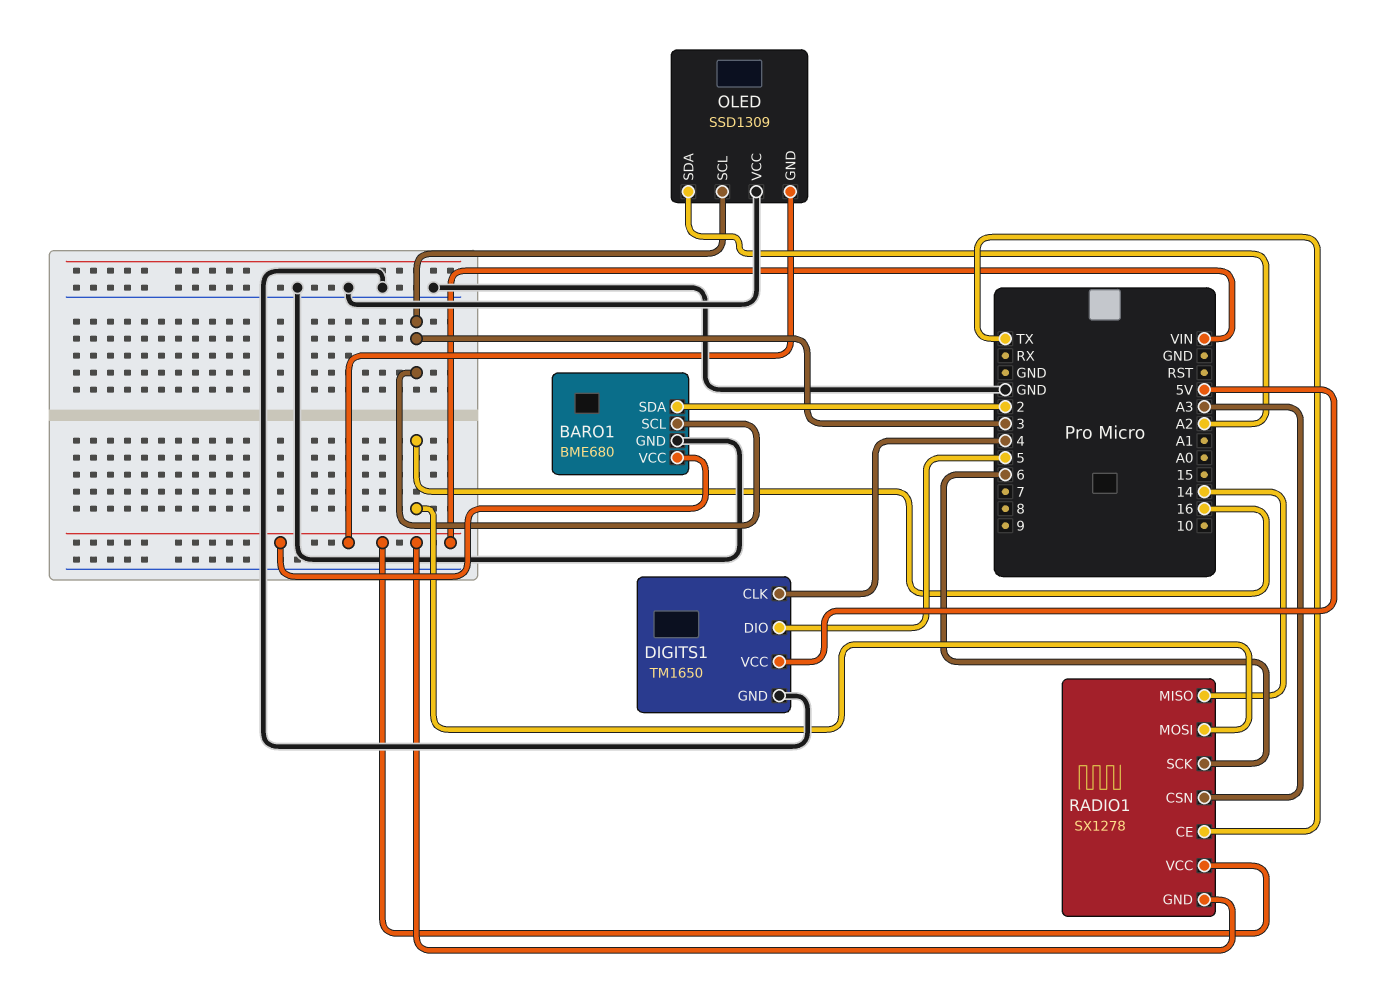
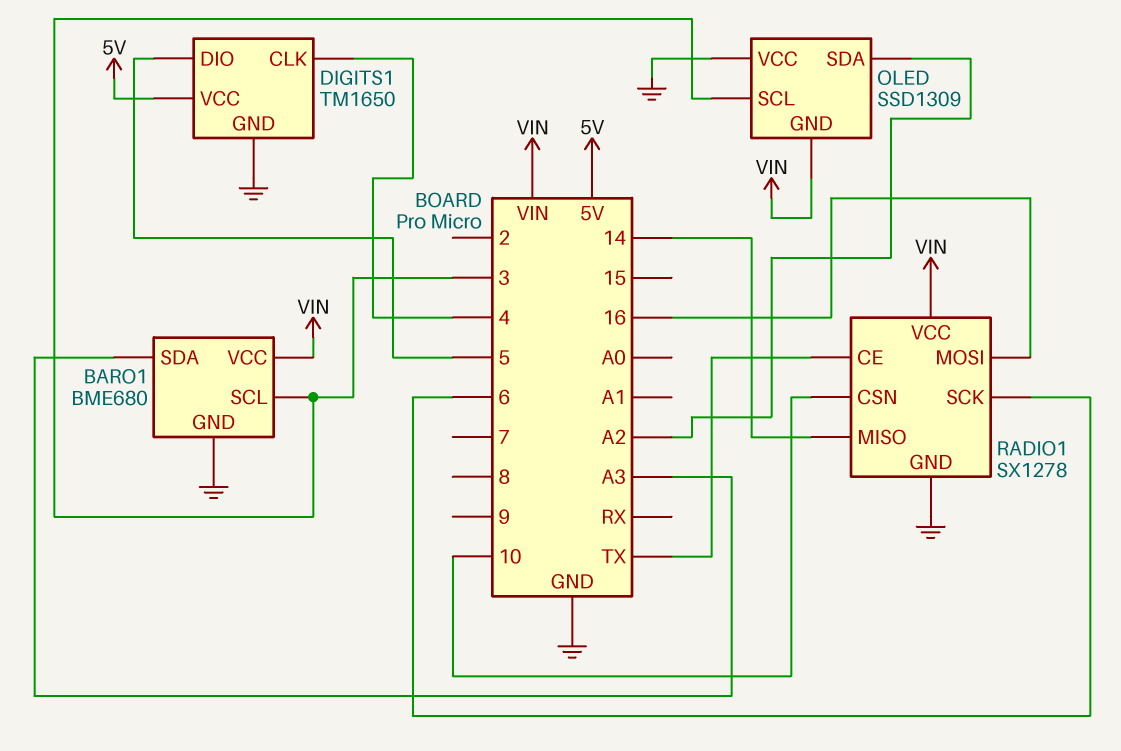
BARO1 pin SDA: 2 -> A3
RADIO1 pin CSN: A3 -> 10
RADIO1 pin GND: VIN -> GND

